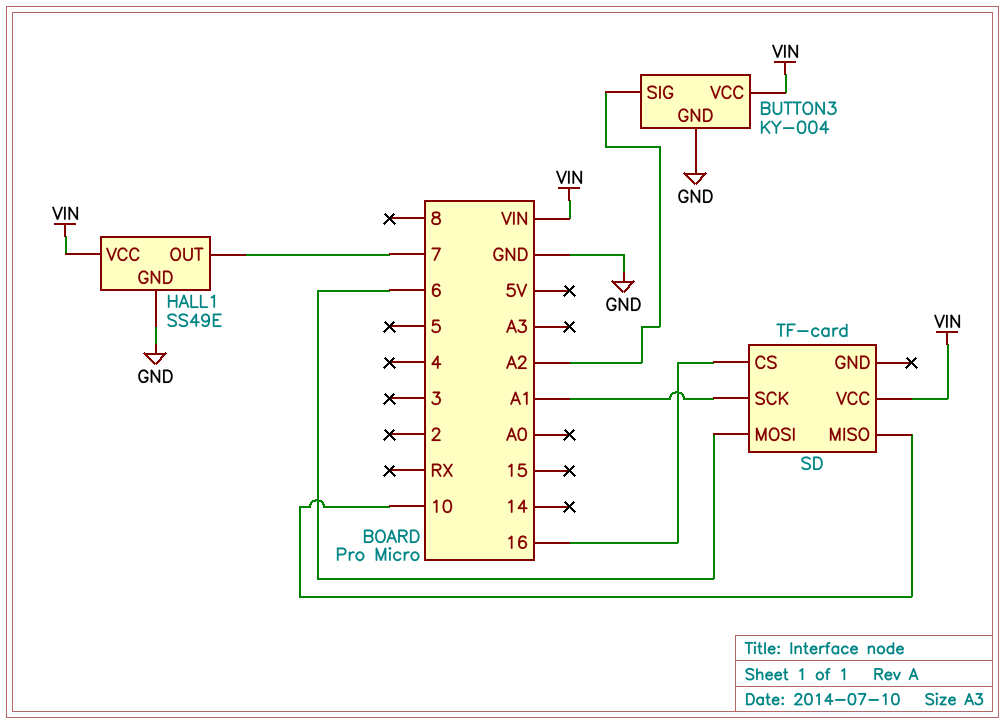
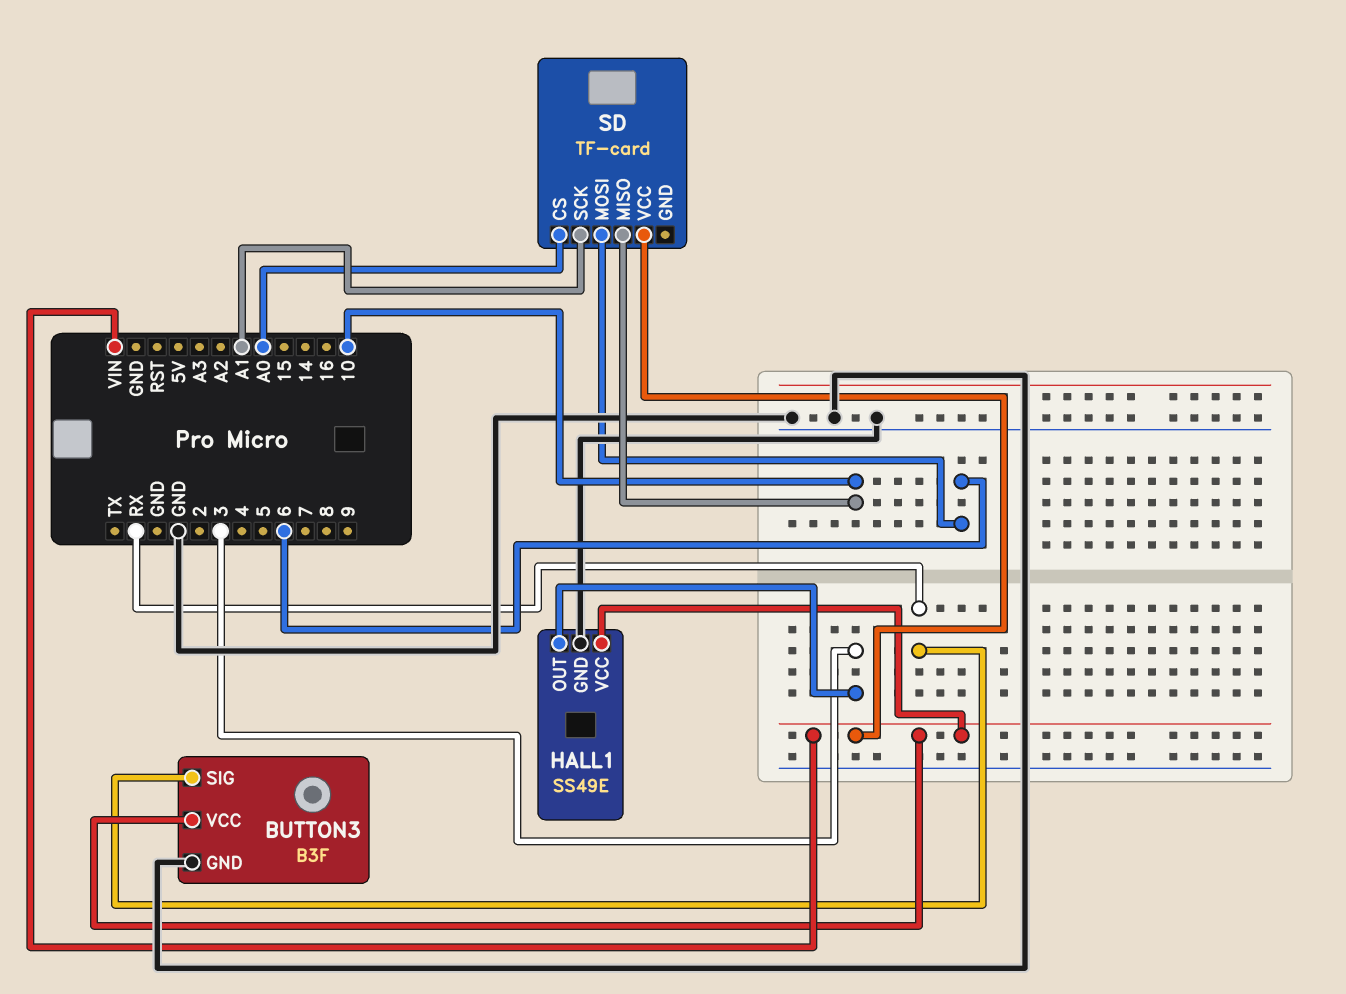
BUTTON3: KY-004 -> B3F
BUTTON3 pin SIG: A2 -> RX
HALL1 pin OUT: 7 -> 3
SD pin CS: 16 -> A0

